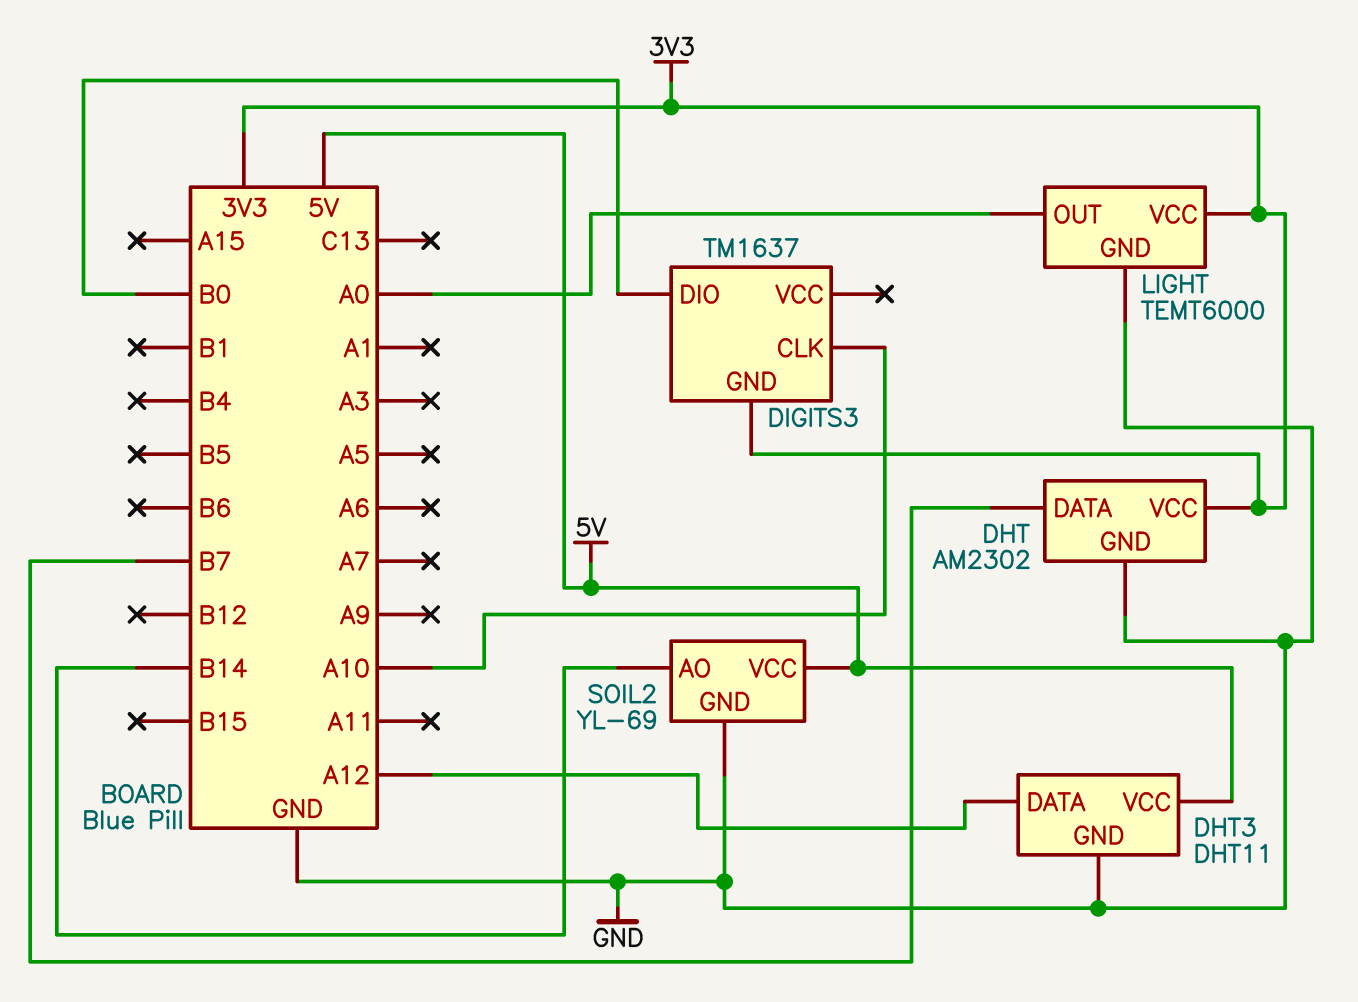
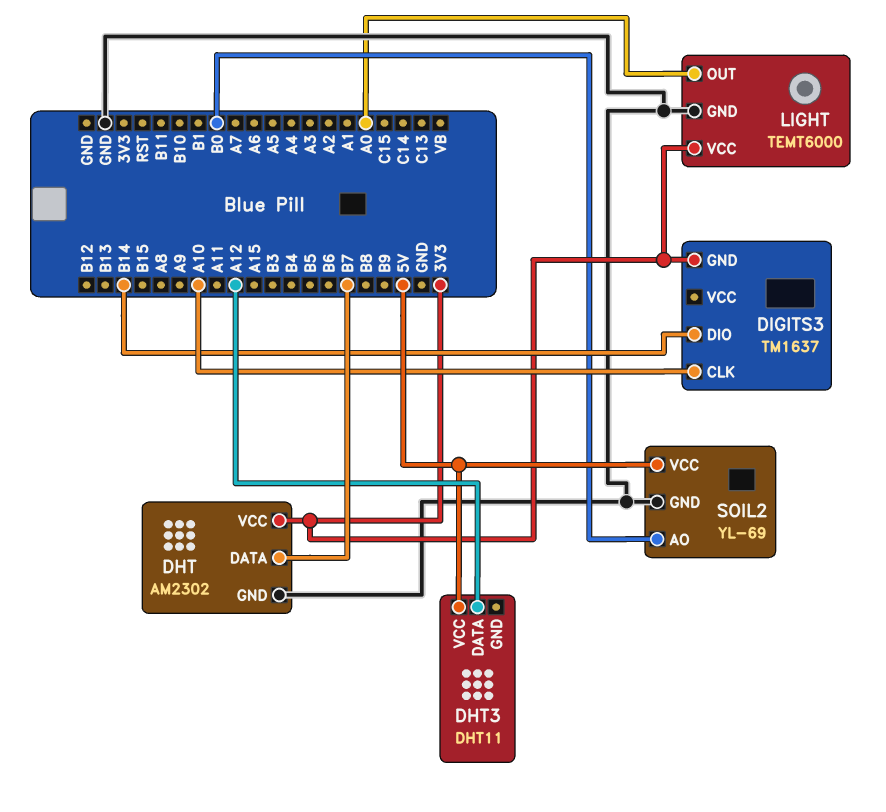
DHT3 pin GND: GND -> none
DIGITS3 pin DIO: B0 -> B14
SOIL2 pin AO: B14 -> B0

